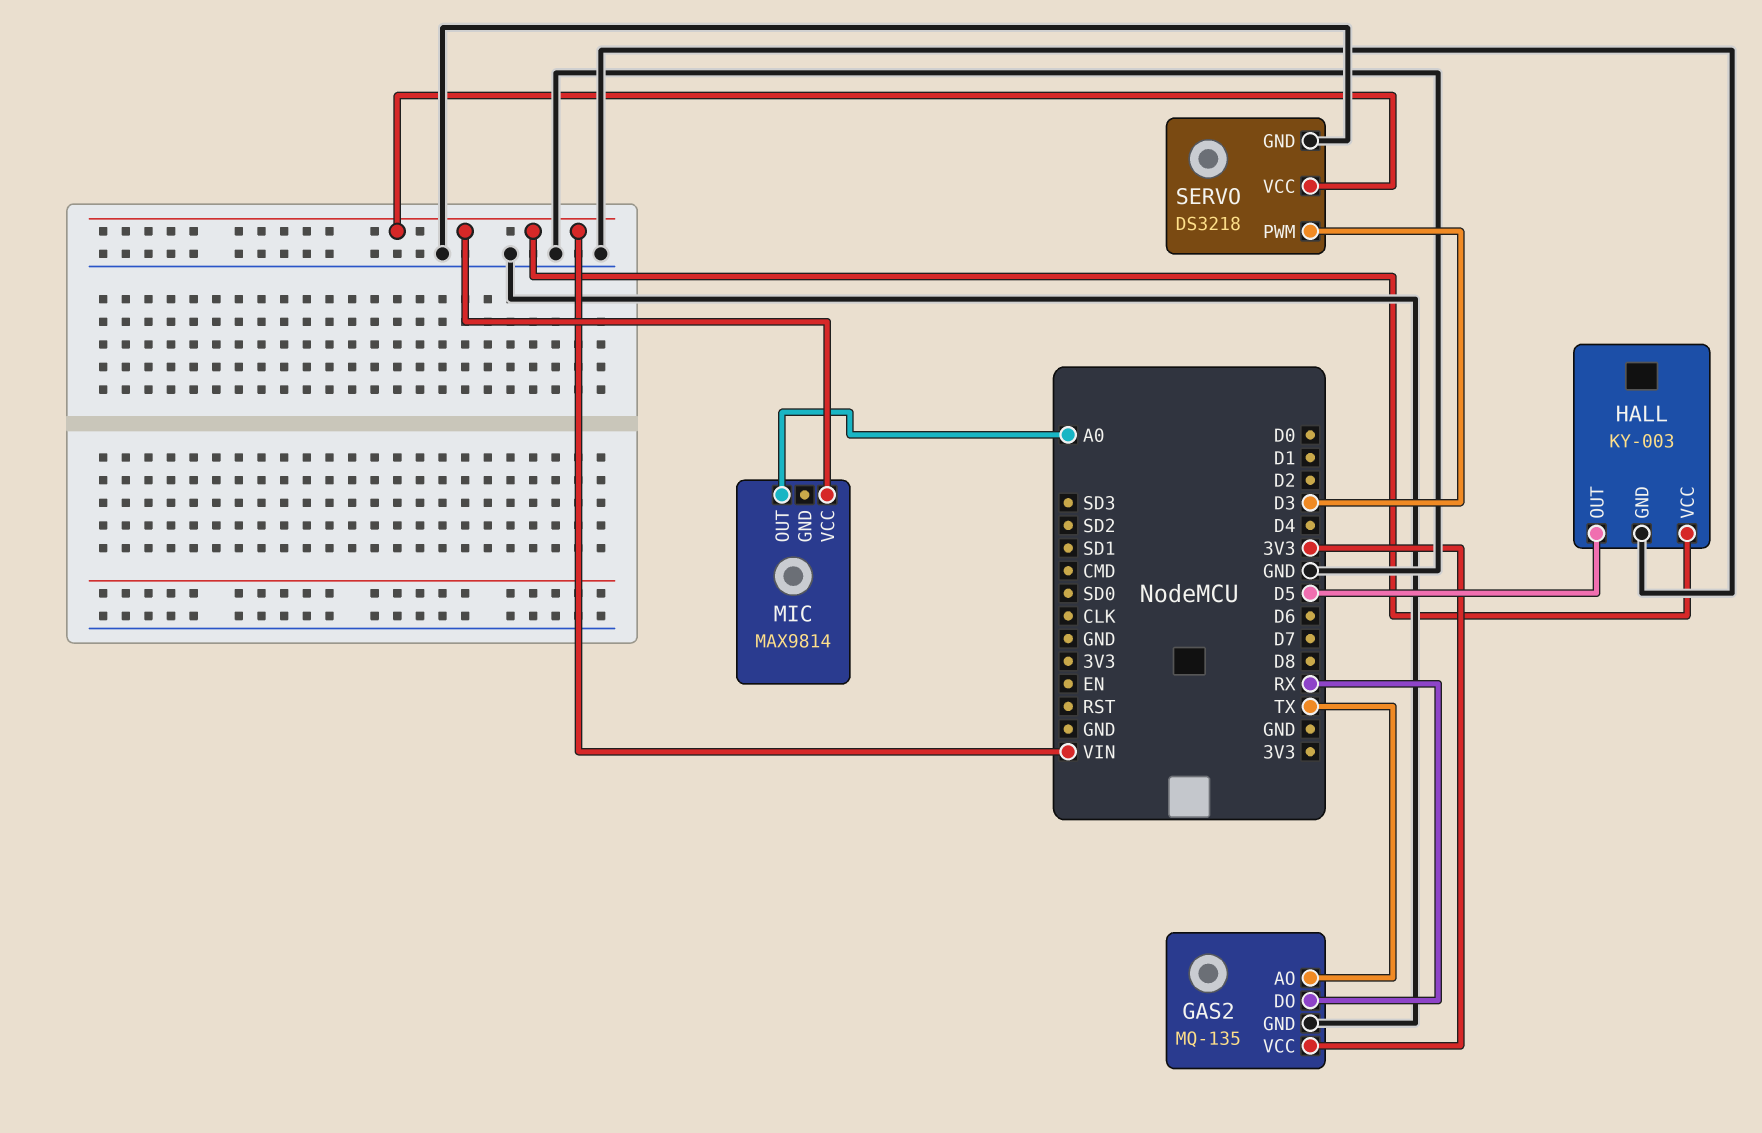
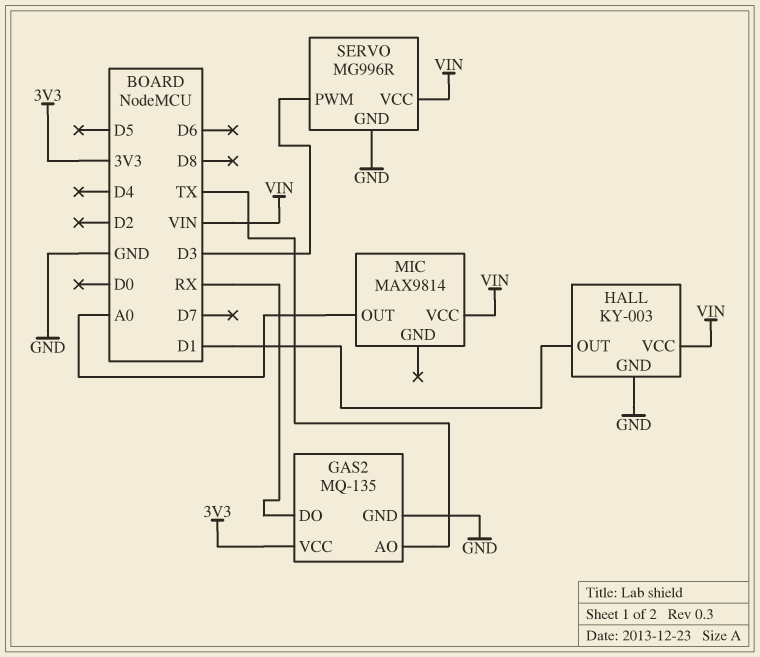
HALL pin OUT: D5 -> D1
SERVO: DS3218 -> MG996R

